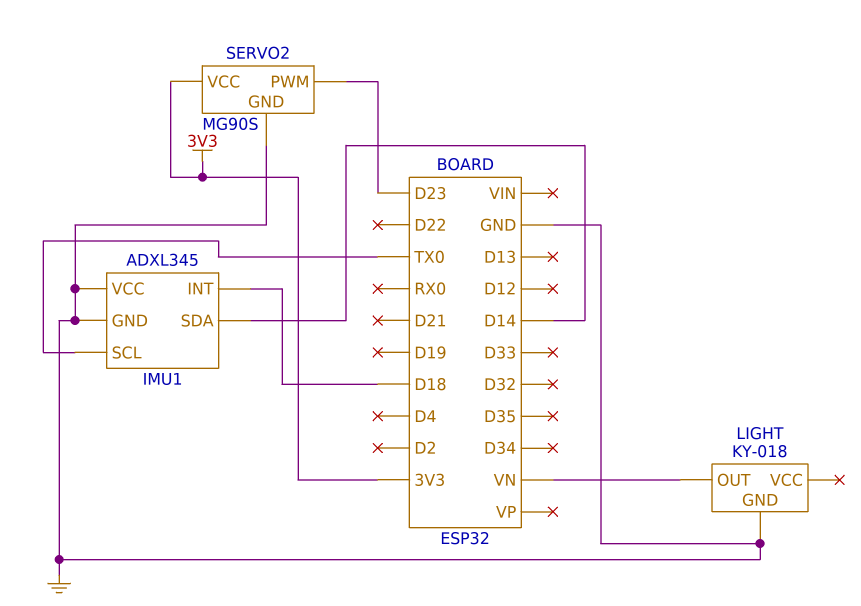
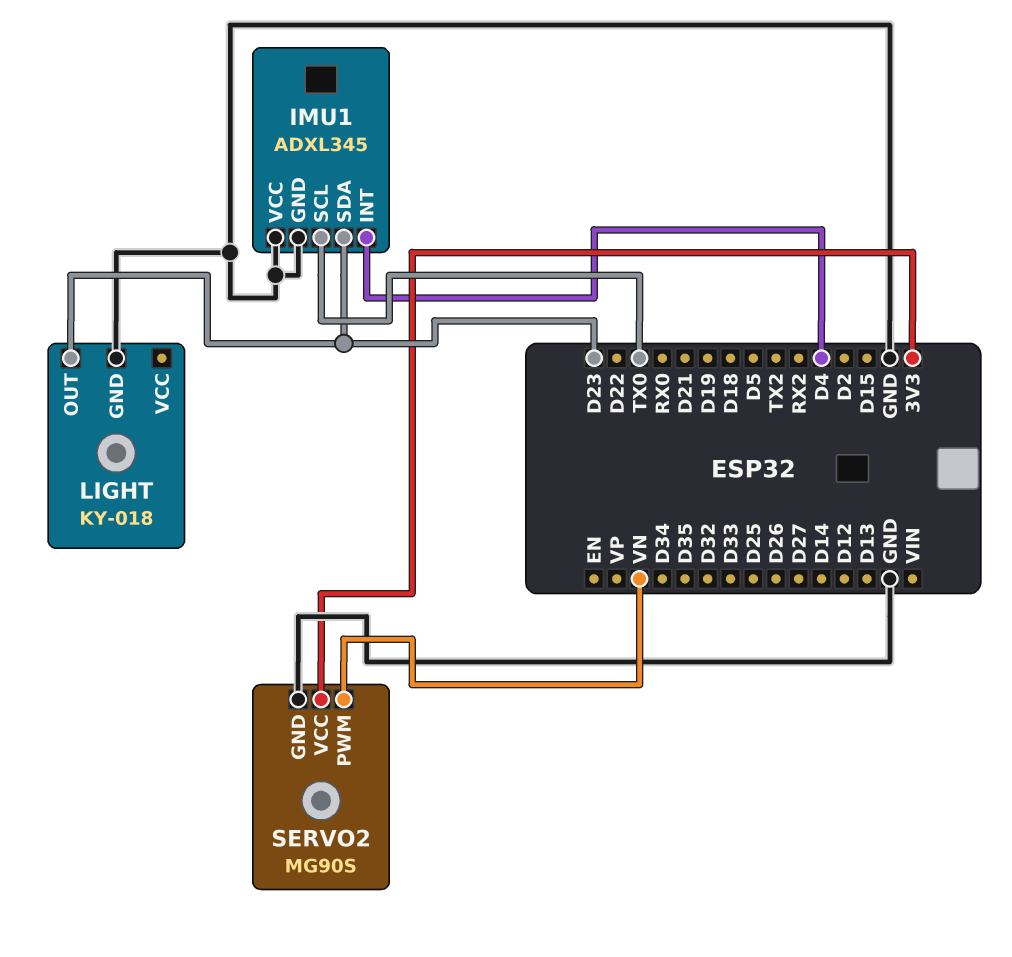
IMU1 pin INT: D18 -> D4
IMU1 pin SDA: D14 -> D23
LIGHT pin OUT: VN -> D23
SERVO2 pin PWM: D23 -> VN

